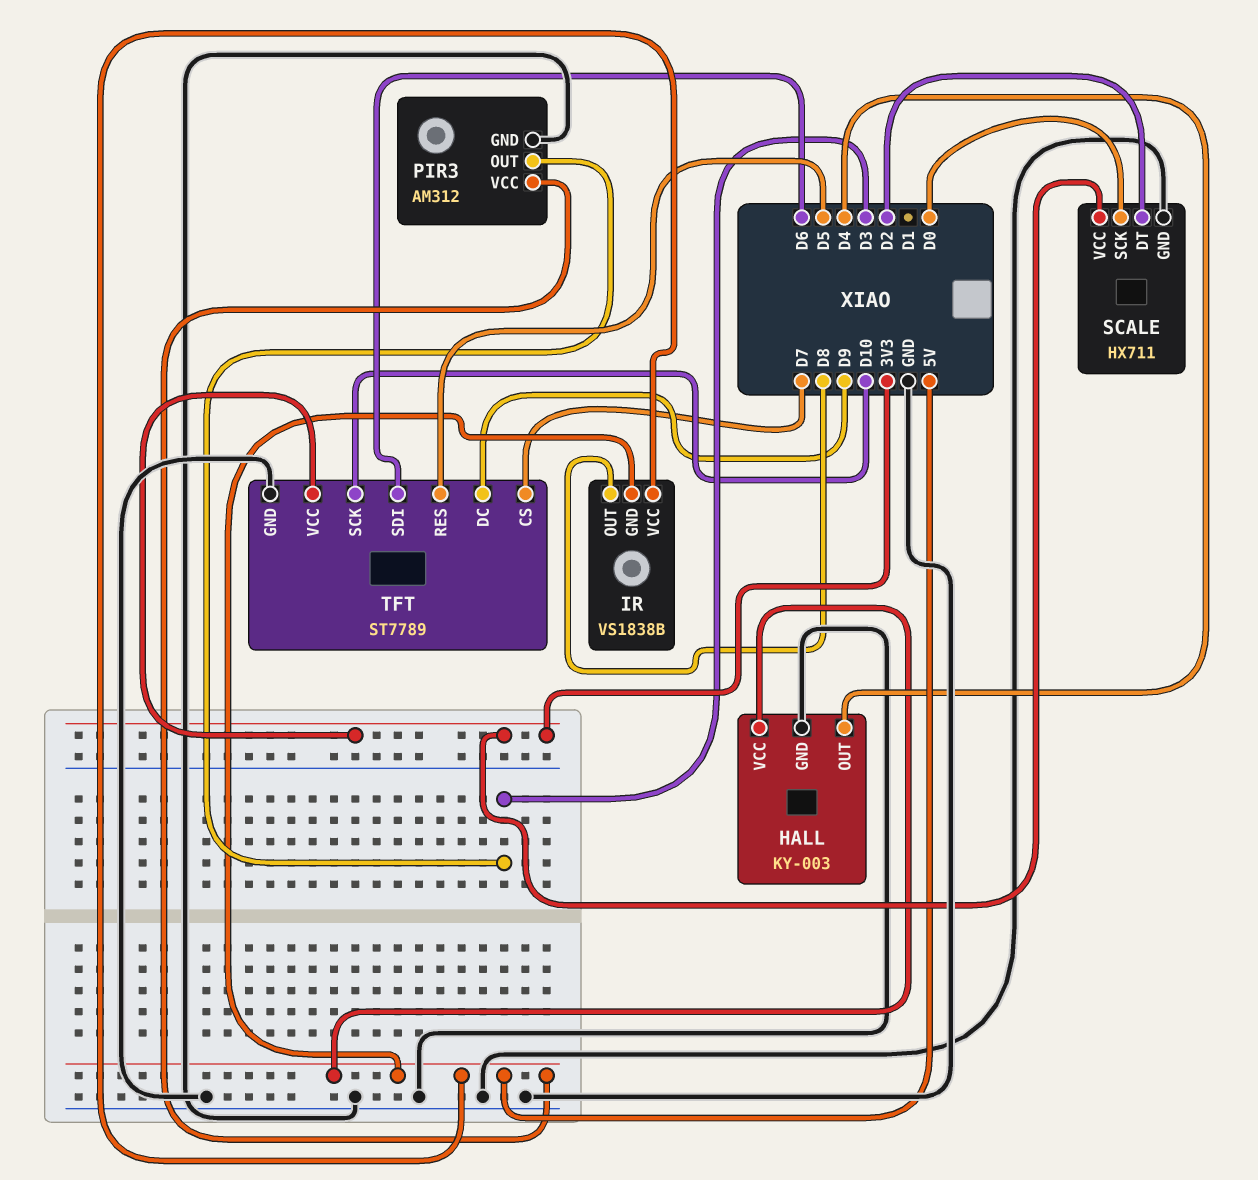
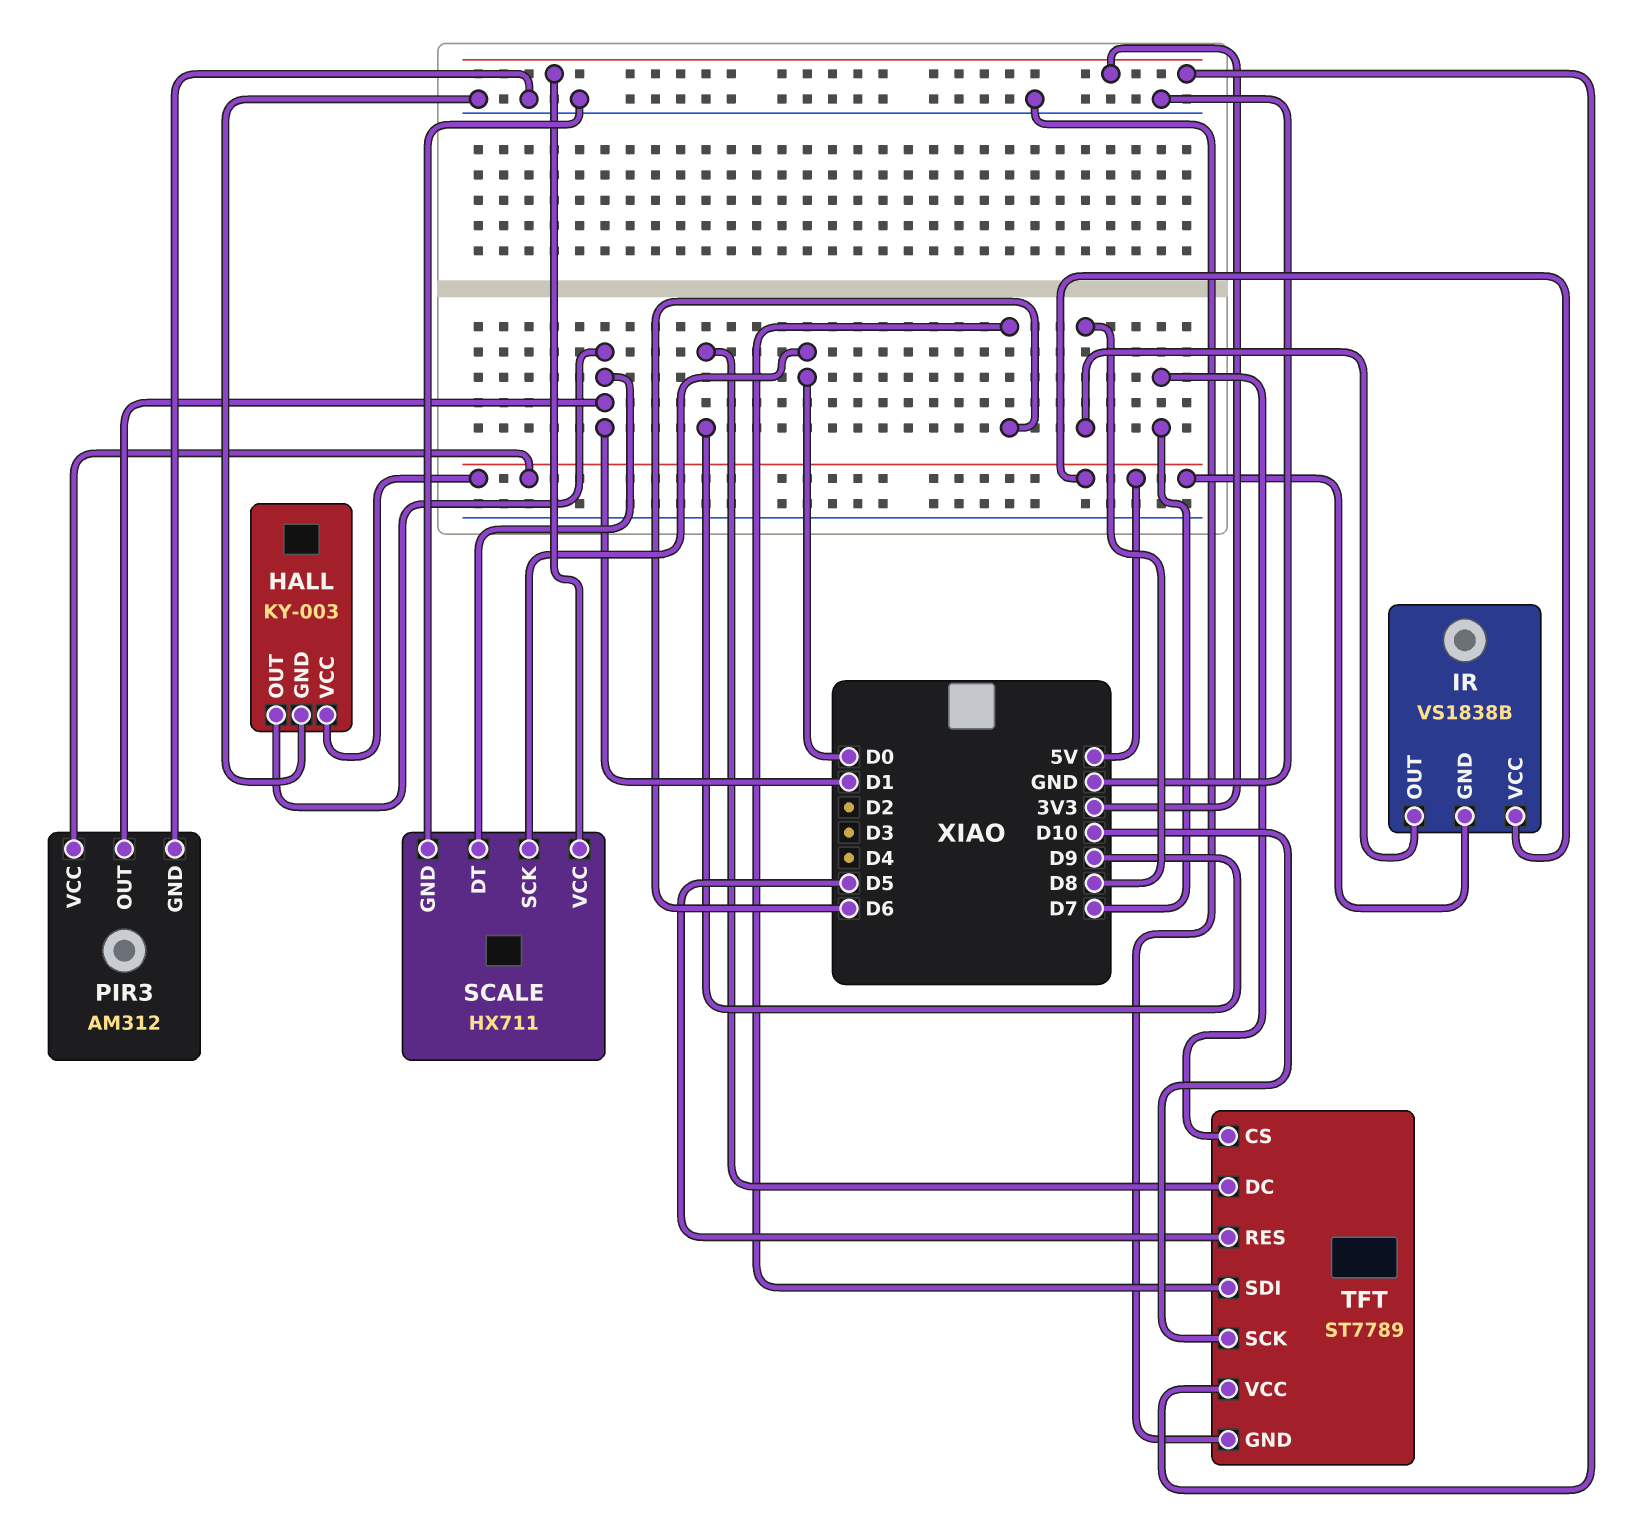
HALL pin OUT: D4 -> D1
PIR3 pin OUT: D3 -> D1
SCALE pin DT: D2 -> D1

